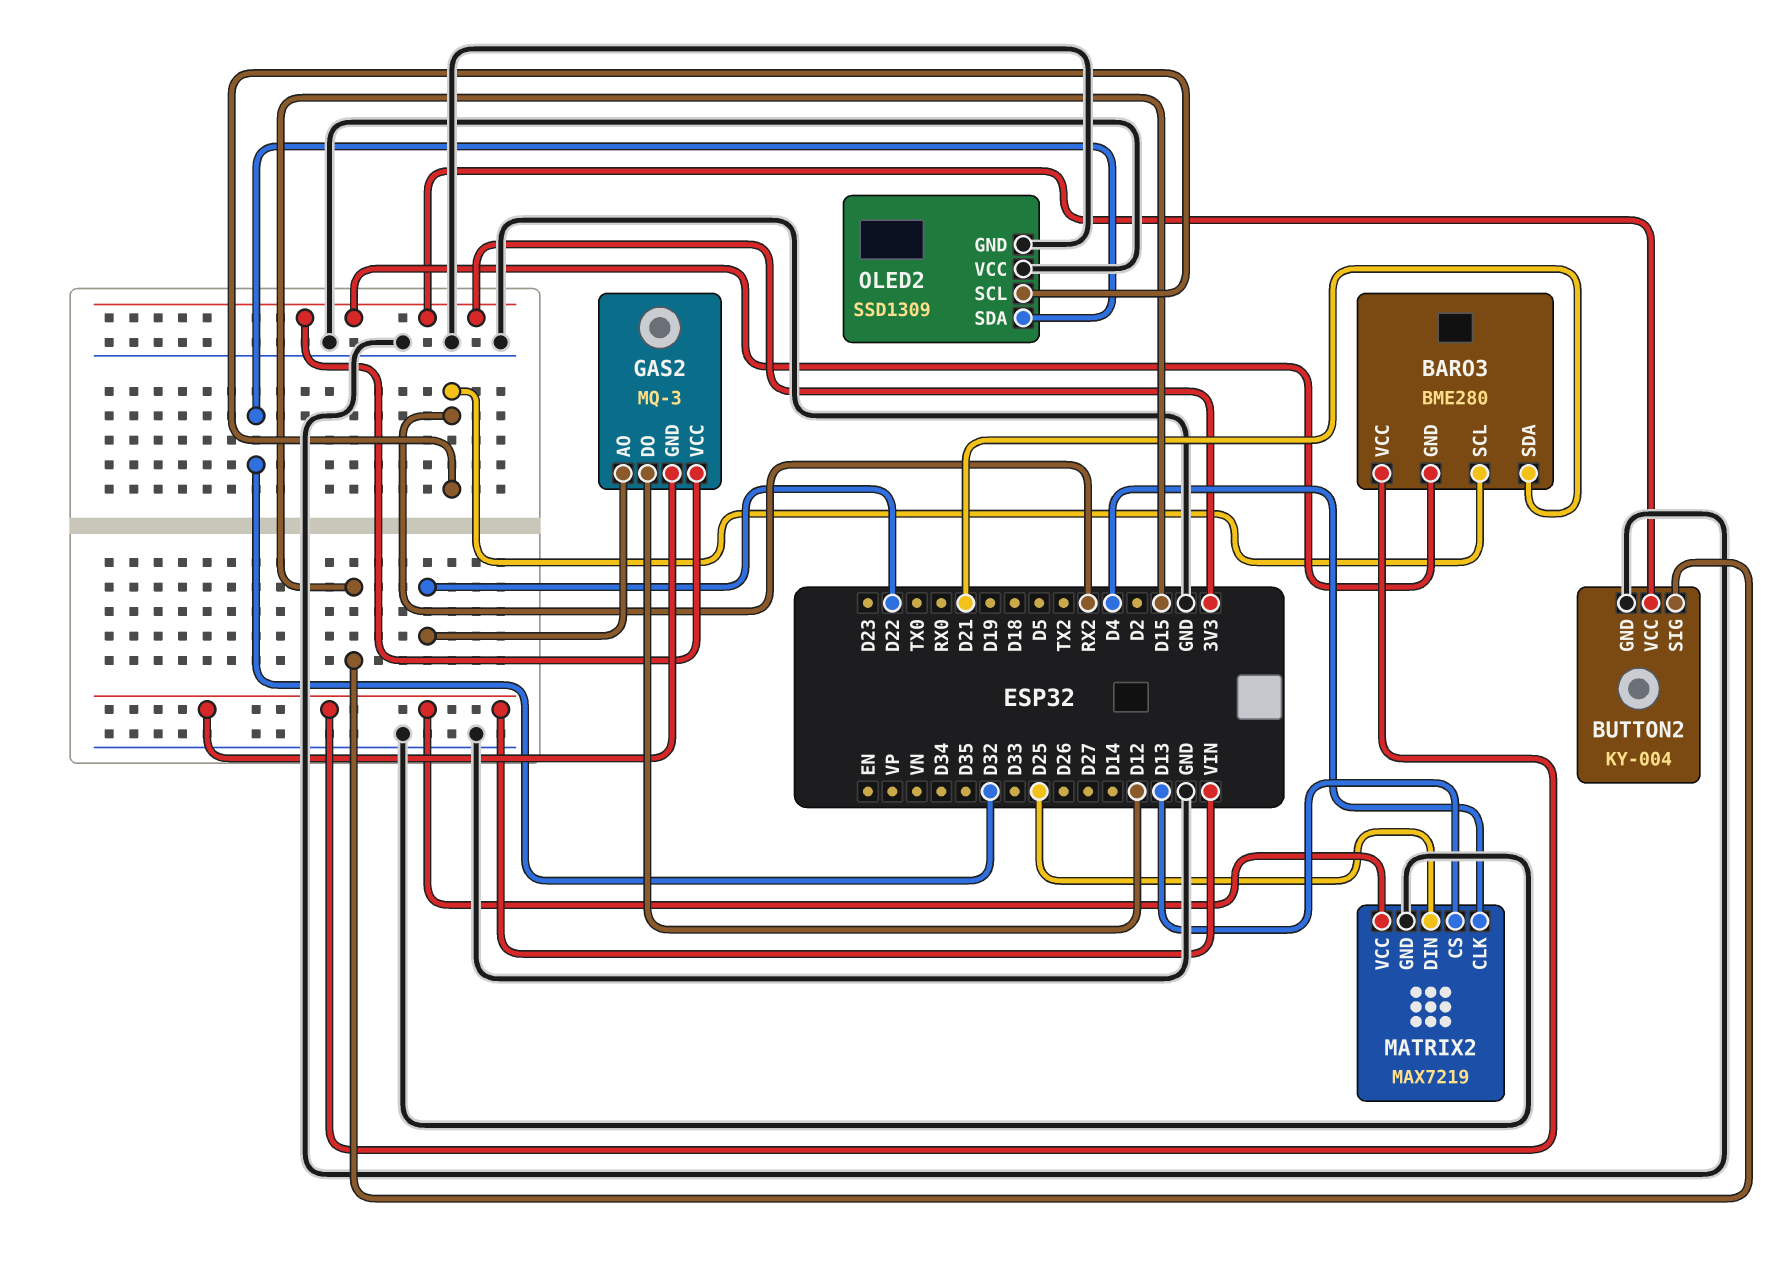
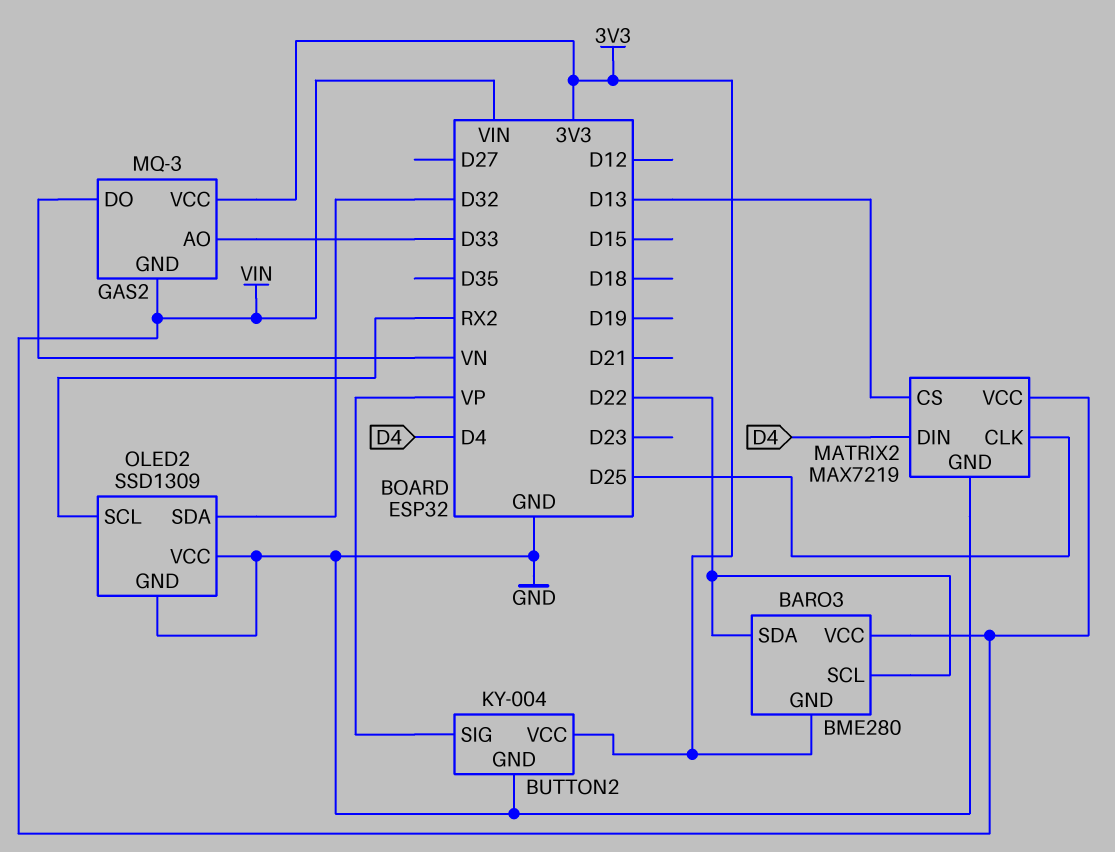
BARO3 pin SCL: RX2 -> D22
BARO3 pin SDA: D21 -> D22
BUTTON2 pin SIG: D15 -> VP
GAS2 pin AO: D22 -> D33
GAS2 pin DO: D12 -> VN
MATRIX2 pin CLK: D4 -> D25
MATRIX2 pin DIN: D25 -> D4

